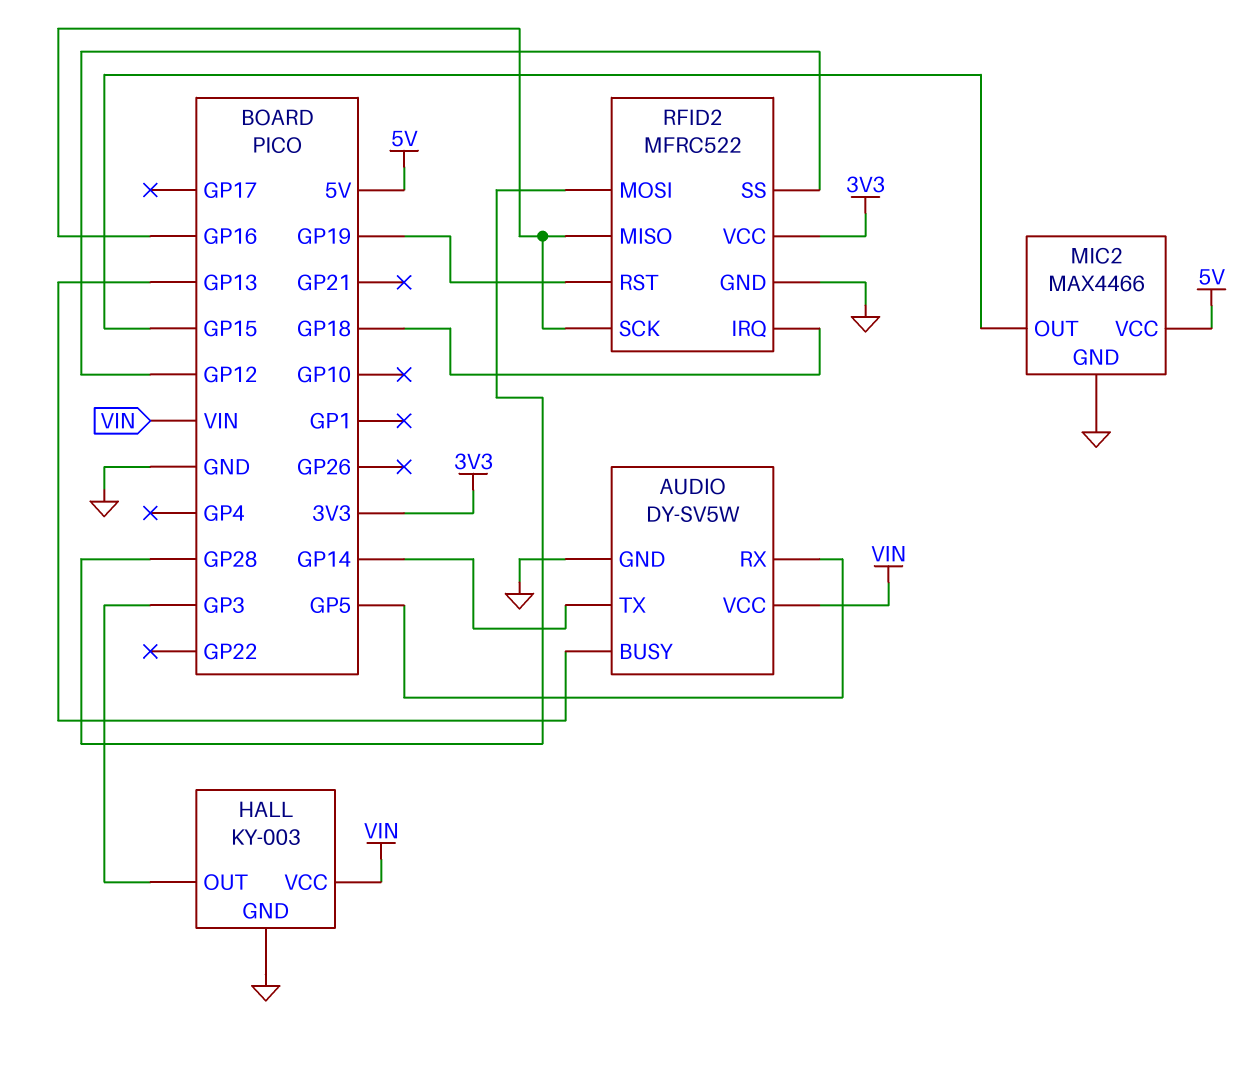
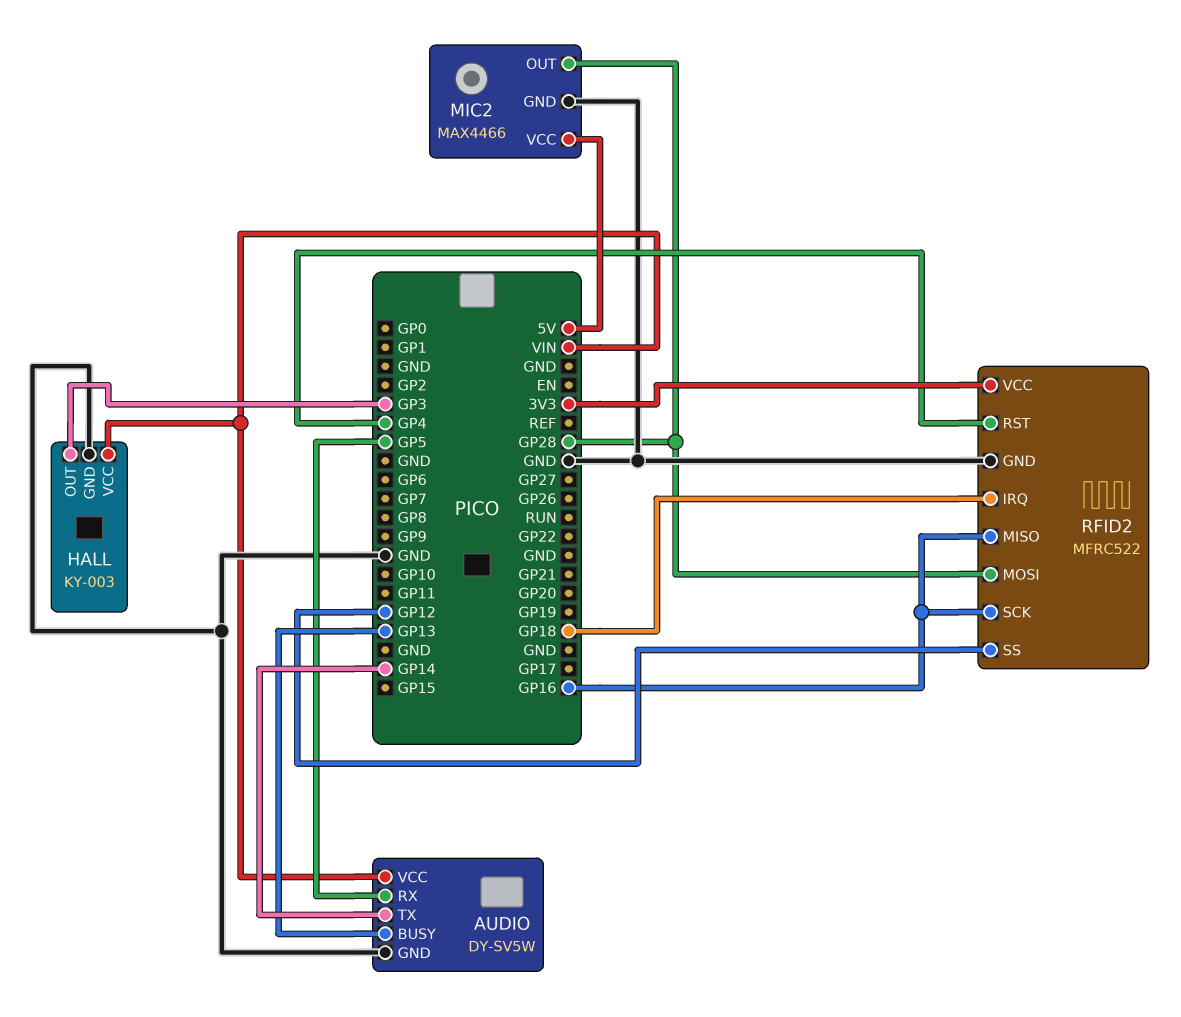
MIC2 pin OUT: GP15 -> GP28
RFID2 pin RST: GP19 -> GP4

